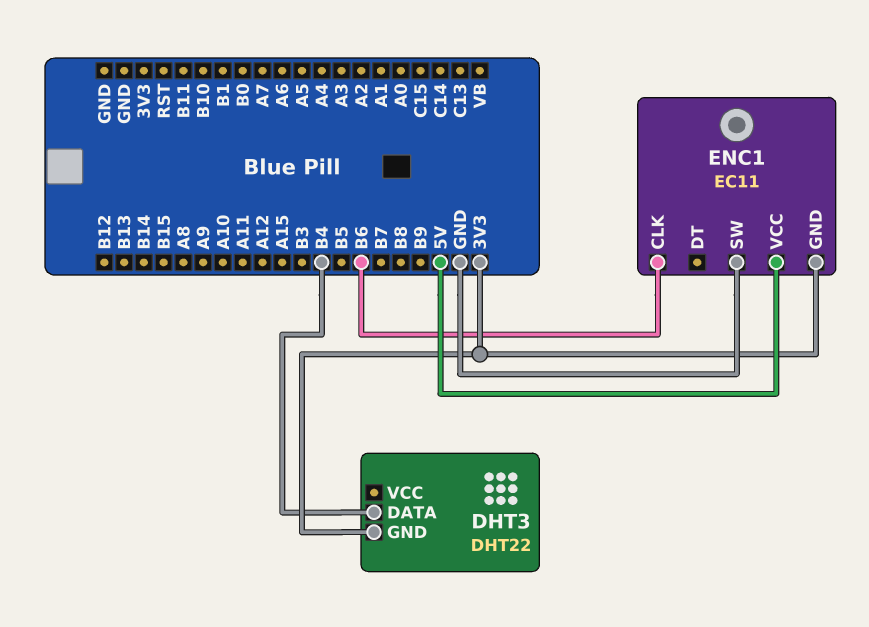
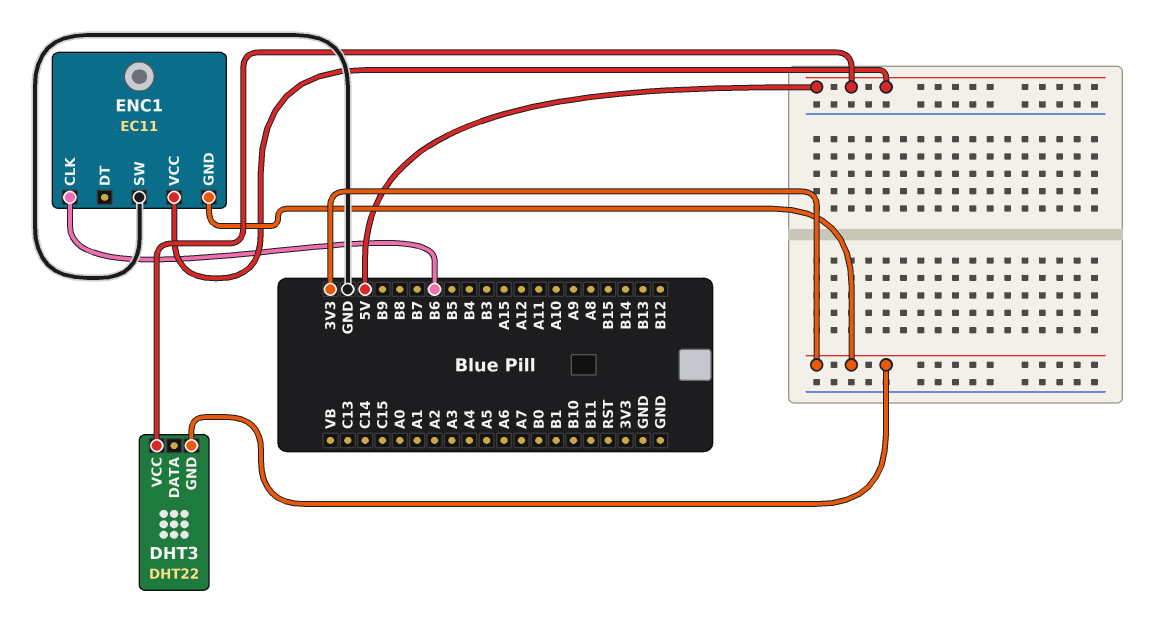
DHT3 pin DATA: B4 -> none
DHT3 pin VCC: none -> 5V

